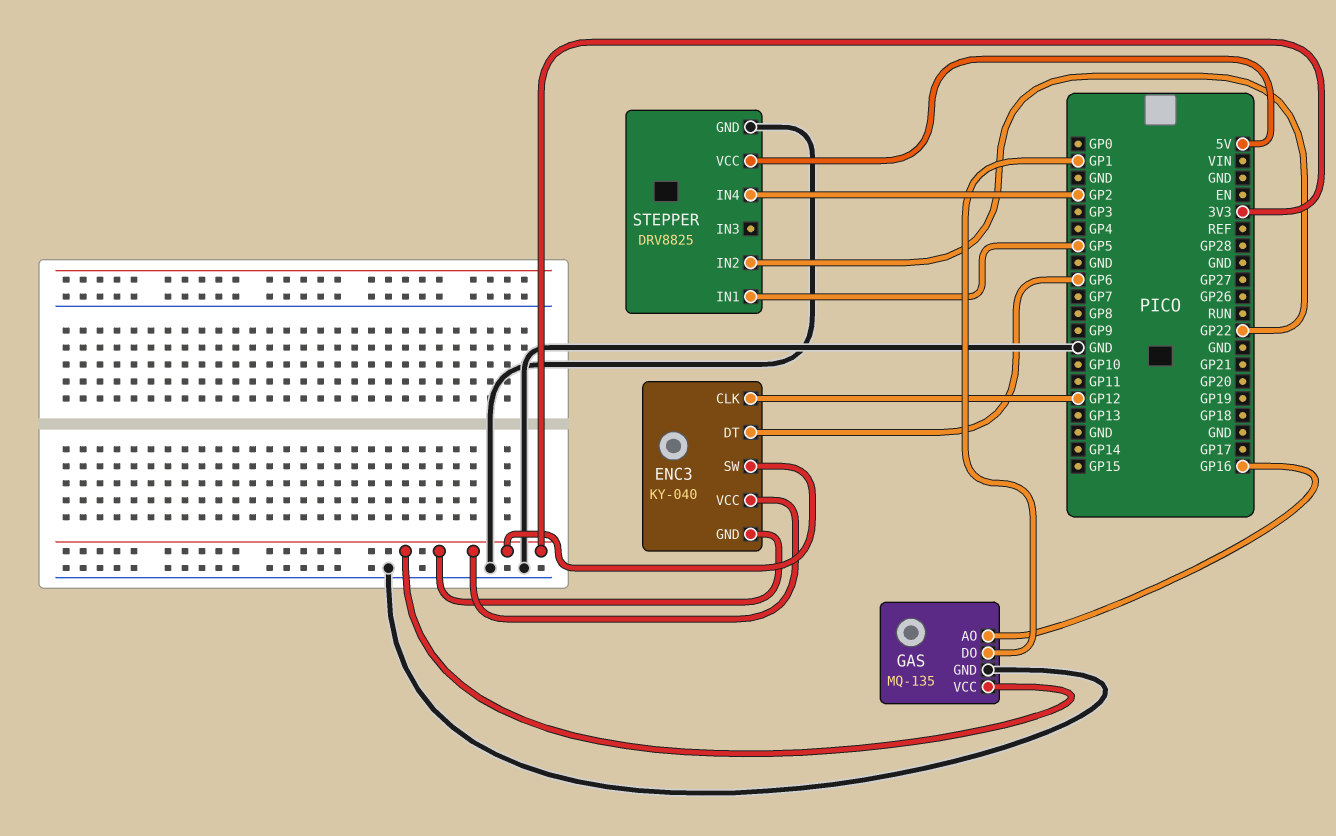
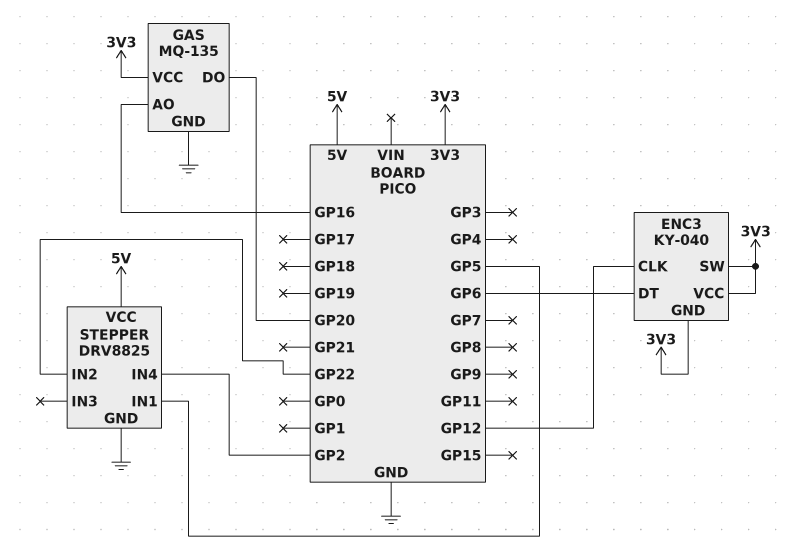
GAS pin DO: GP1 -> GP20

